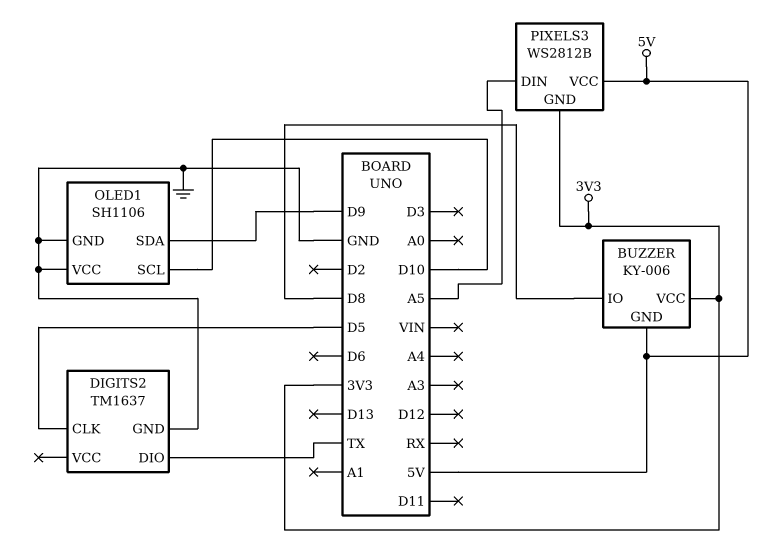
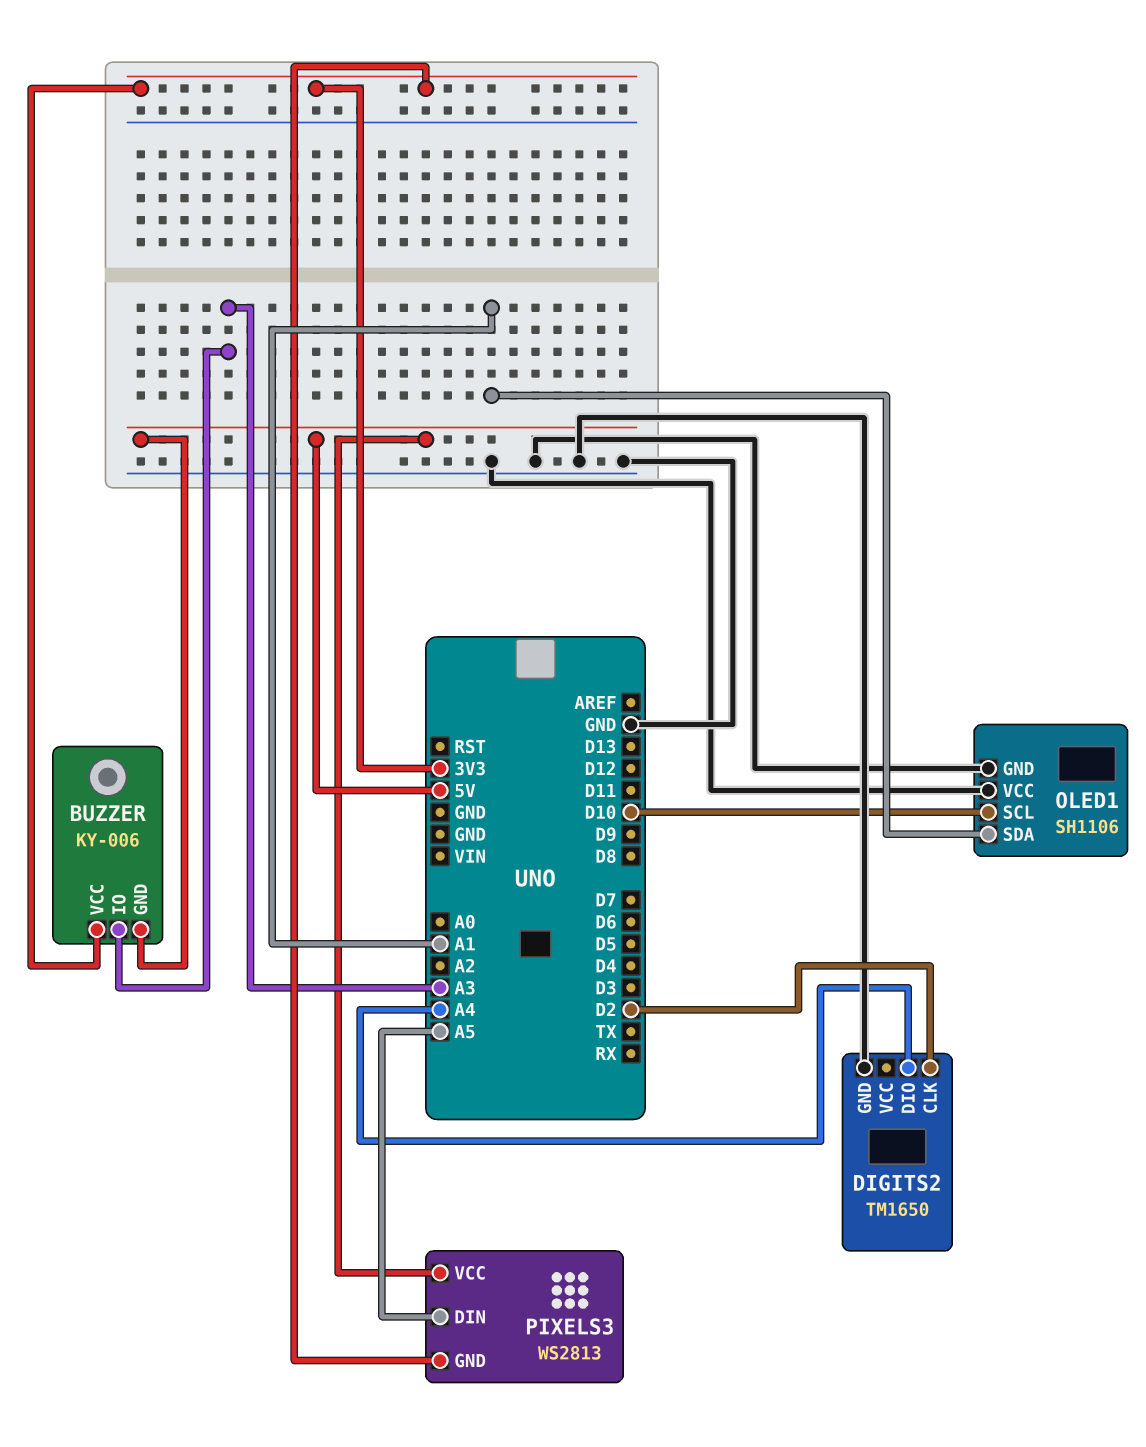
BUZZER pin IO: D8 -> A3
DIGITS2: TM1637 -> TM1650
DIGITS2 pin CLK: D5 -> D2
DIGITS2 pin DIO: TX -> A4
OLED1 pin SDA: D9 -> A1
PIXELS3: WS2812B -> WS2813

